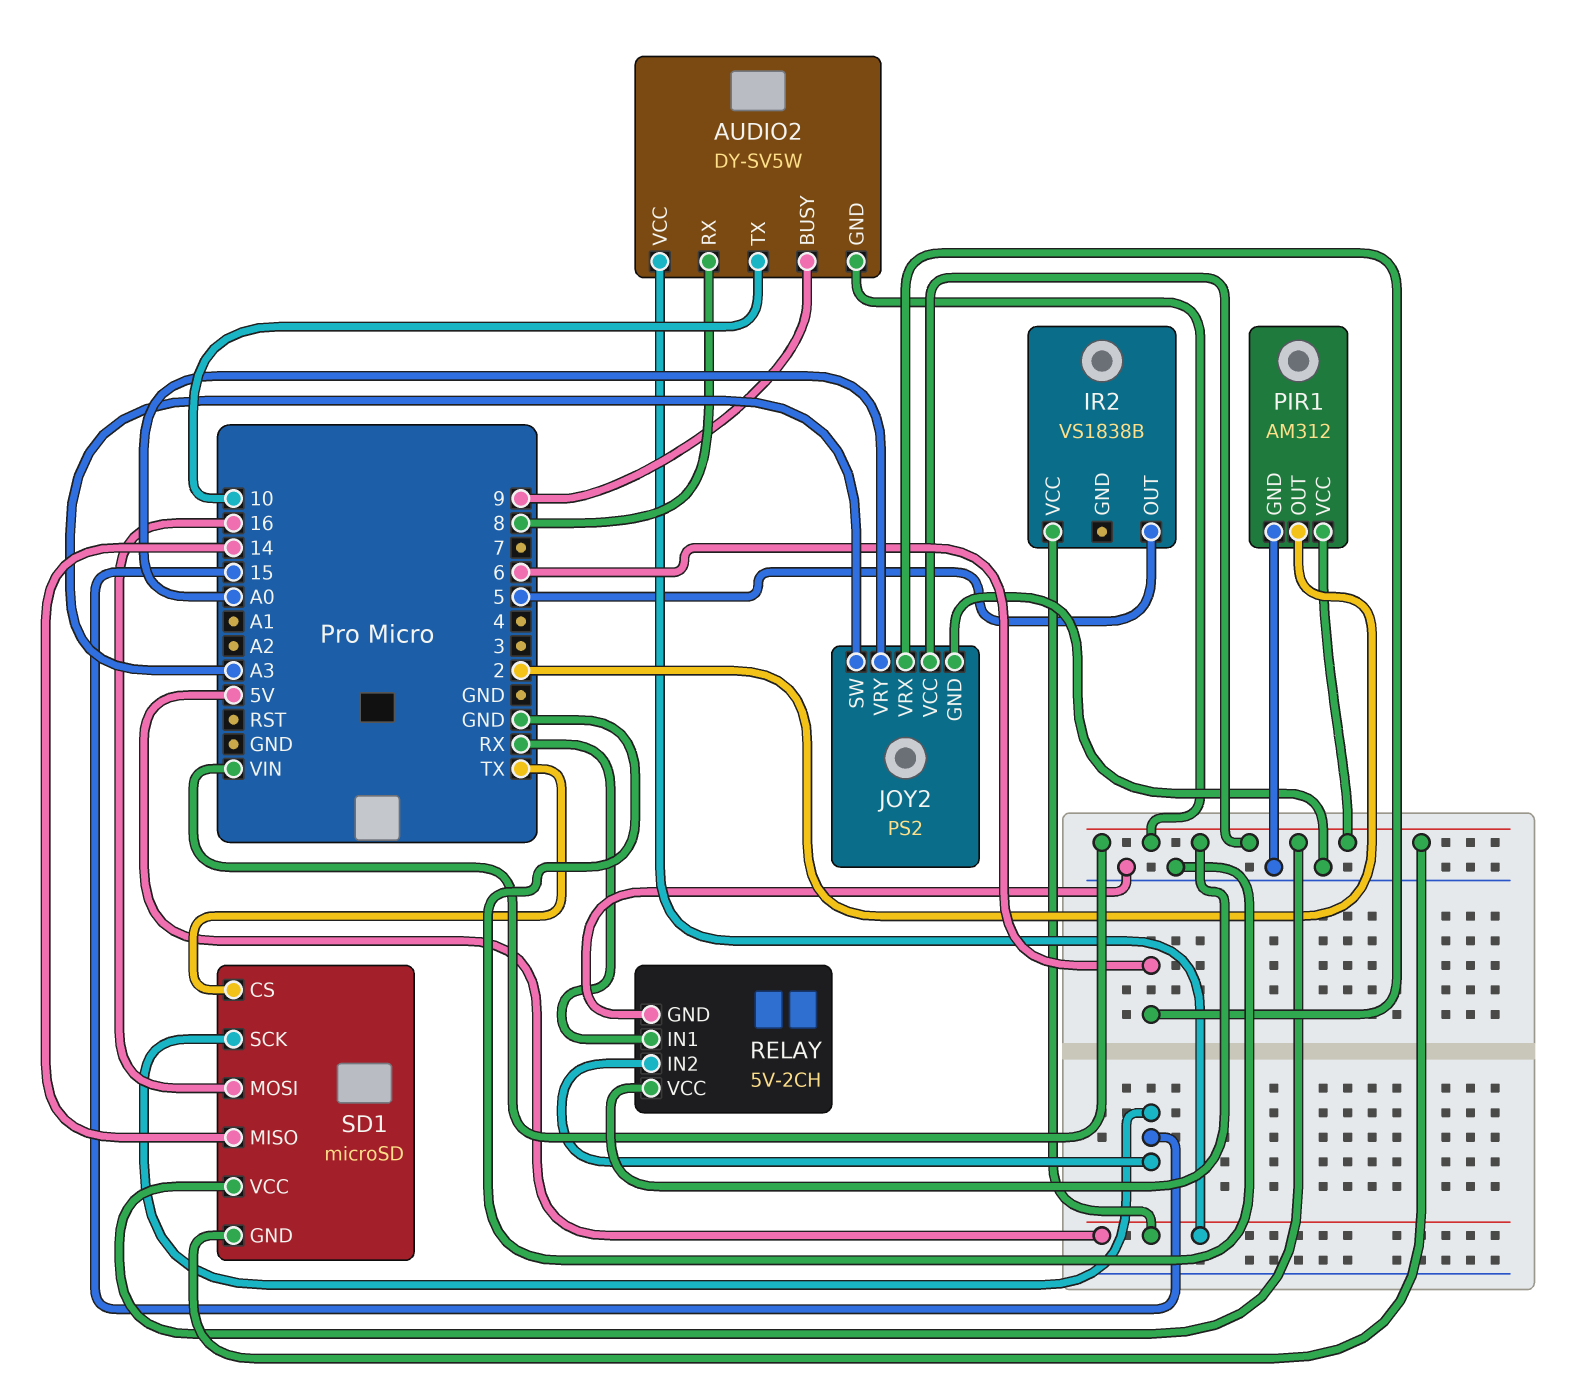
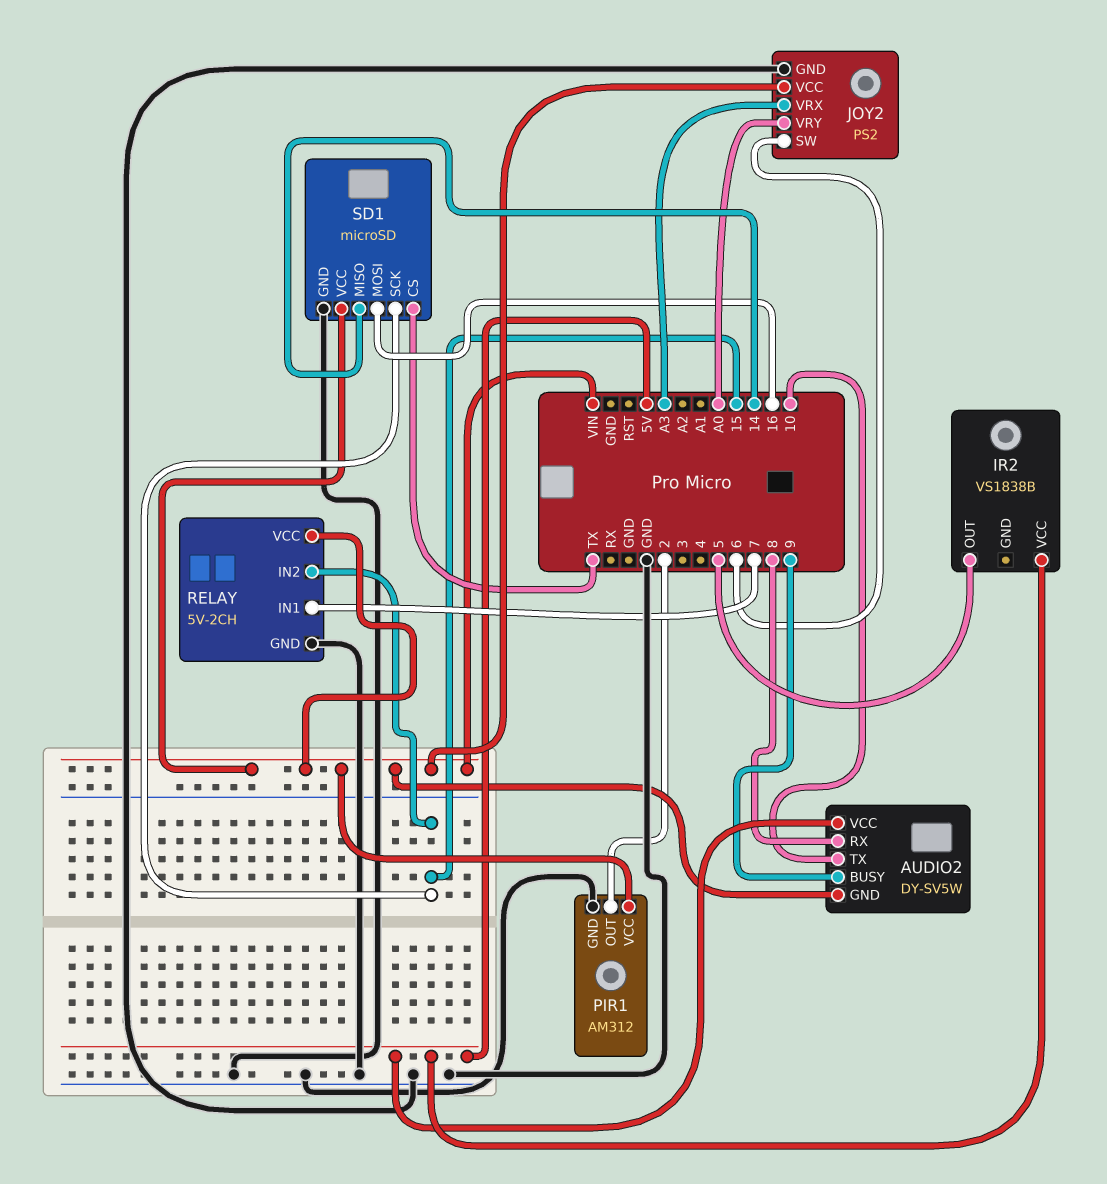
JOY2 pin SW: A3 -> 6
JOY2 pin VRX: 6 -> A3
RELAY pin IN1: RX -> 7
SD1 pin GND: VIN -> GND

